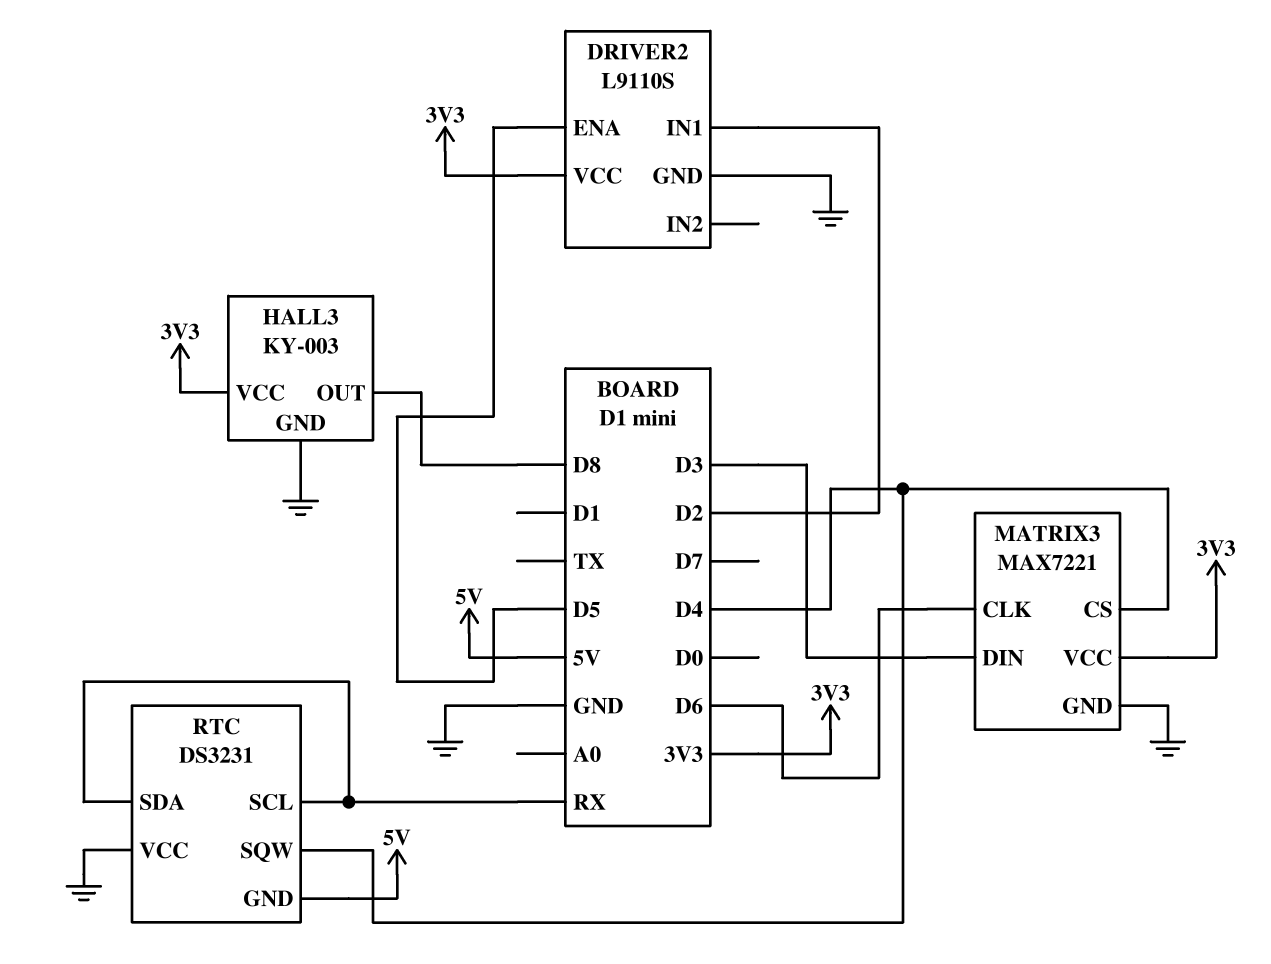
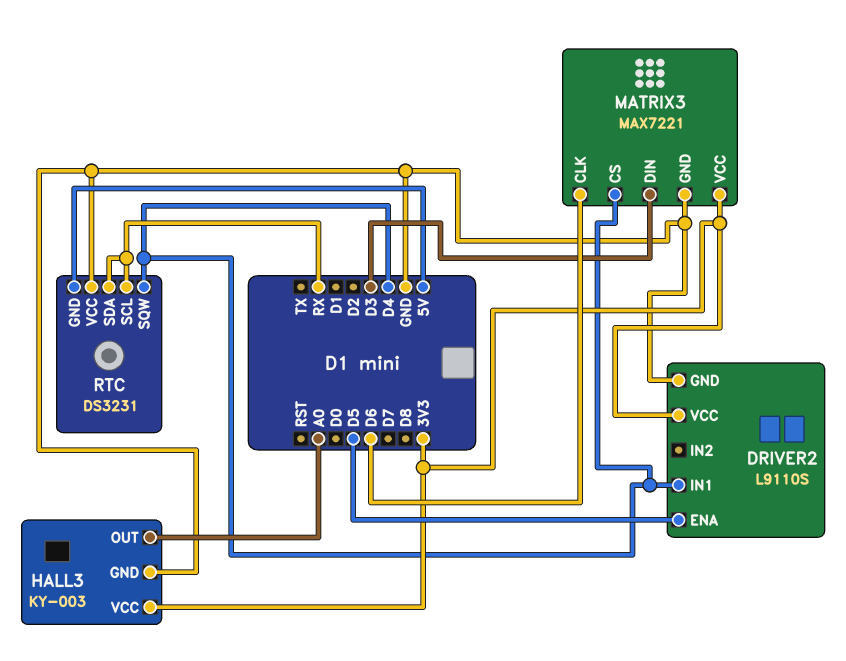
DRIVER2 pin IN1: D2 -> D4
HALL3 pin OUT: D8 -> A0

